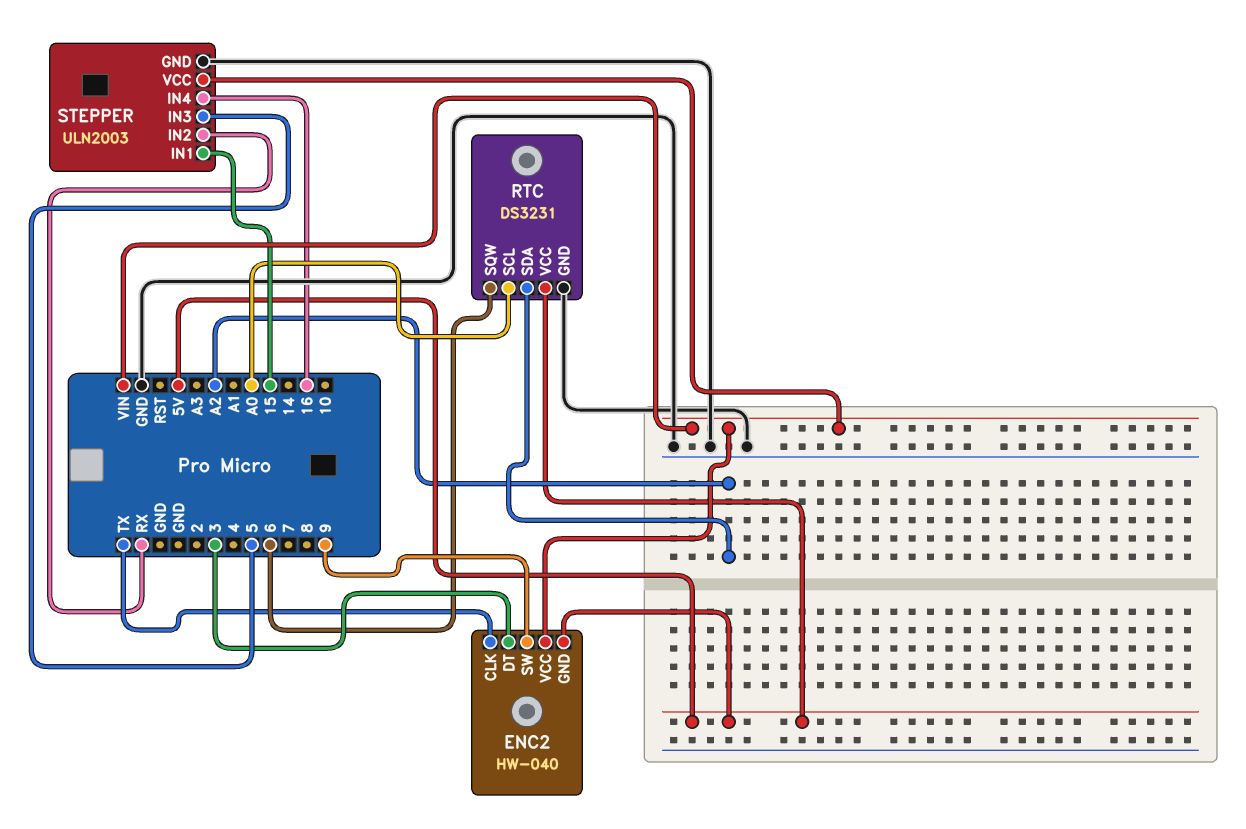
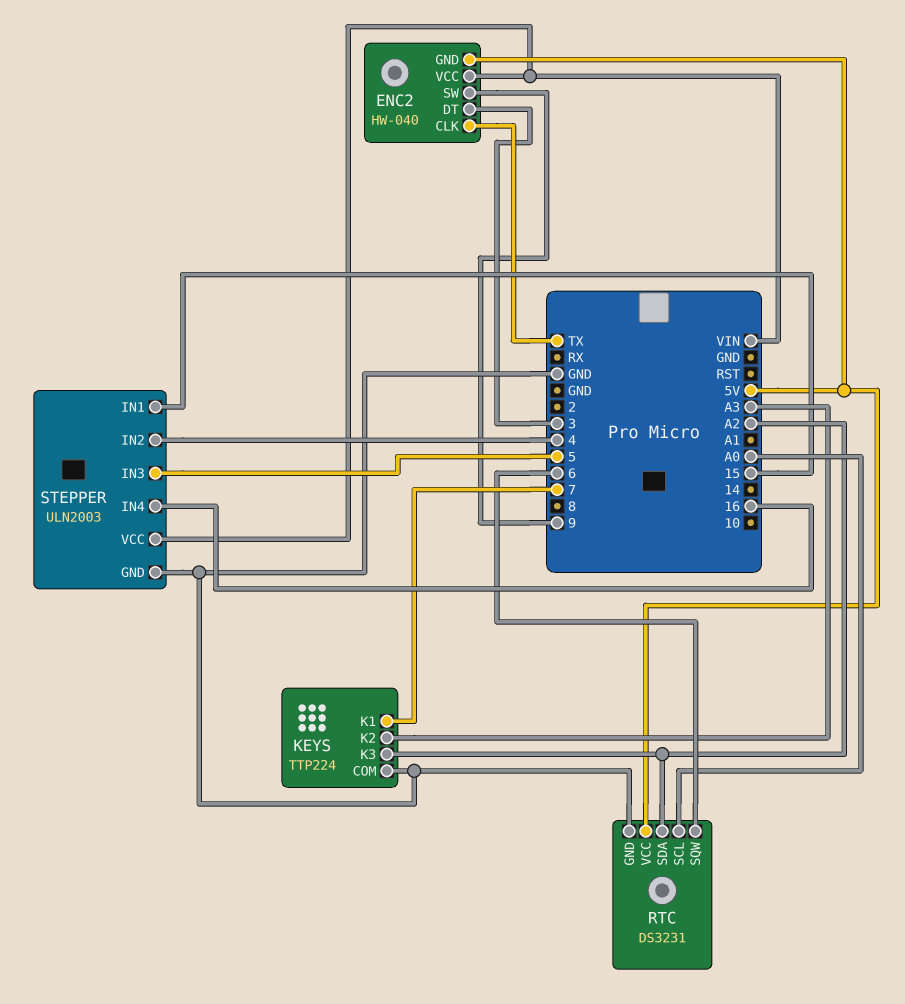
KEYS: none -> TTP224
KEYS pin COM: none -> GND
KEYS pin K1: none -> 7
KEYS pin K2: none -> A3
KEYS pin K3: none -> A2
STEPPER pin IN2: RX -> 4

